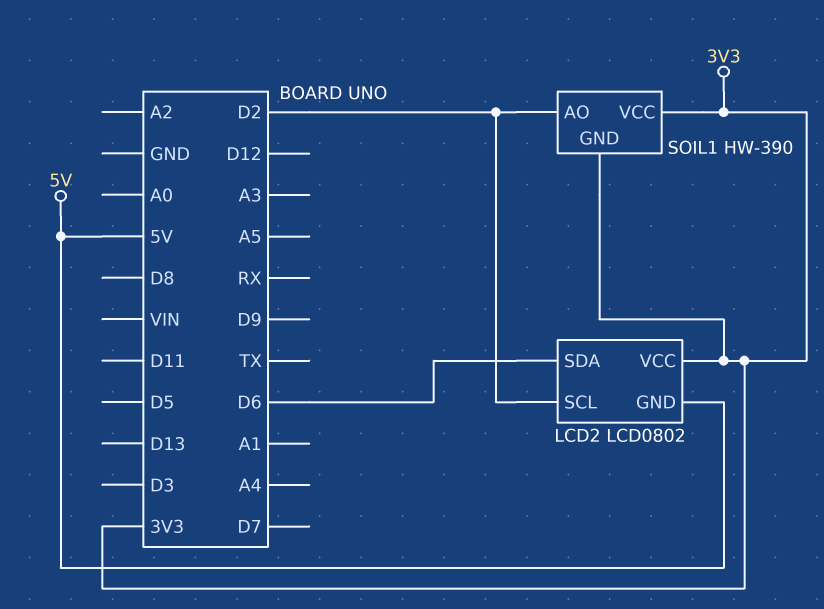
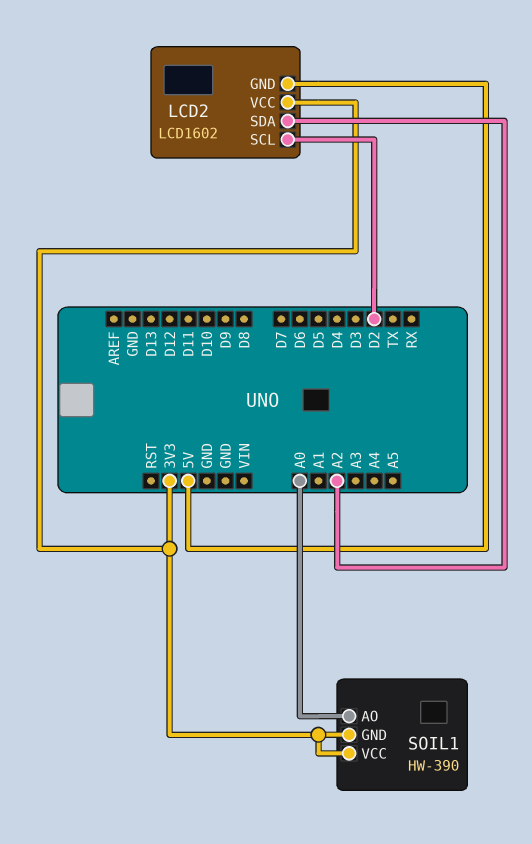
LCD2: LCD0802 -> LCD1602
LCD2 pin SDA: D6 -> A2
SOIL1 pin AO: D2 -> A0

